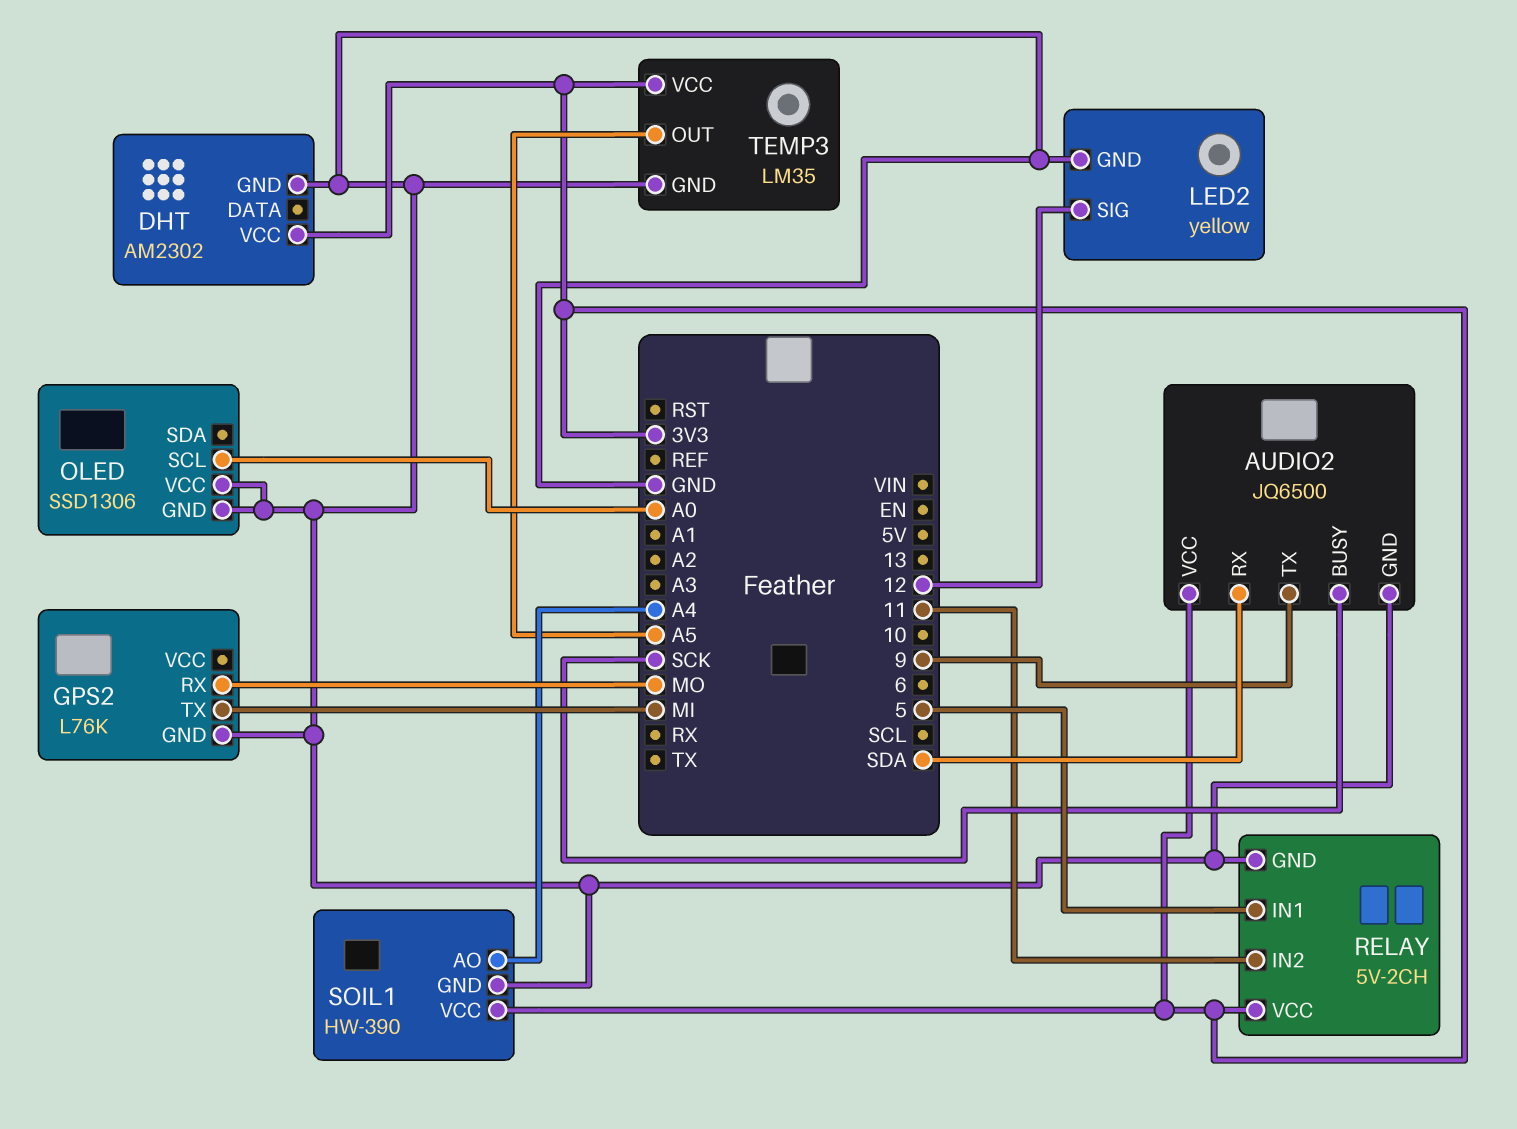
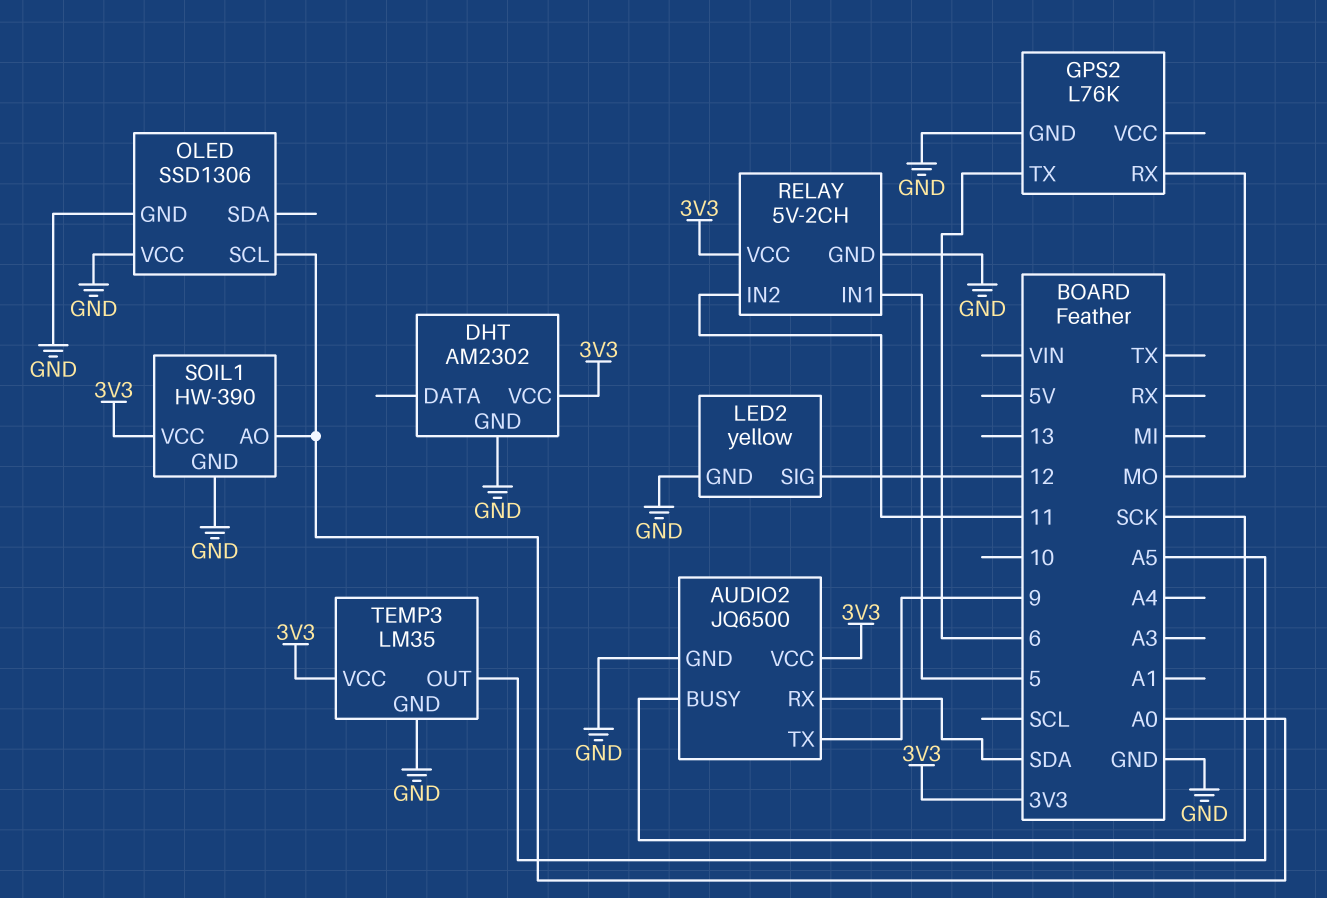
GPS2 pin TX: MI -> 6
SOIL1 pin AO: A4 -> A0

